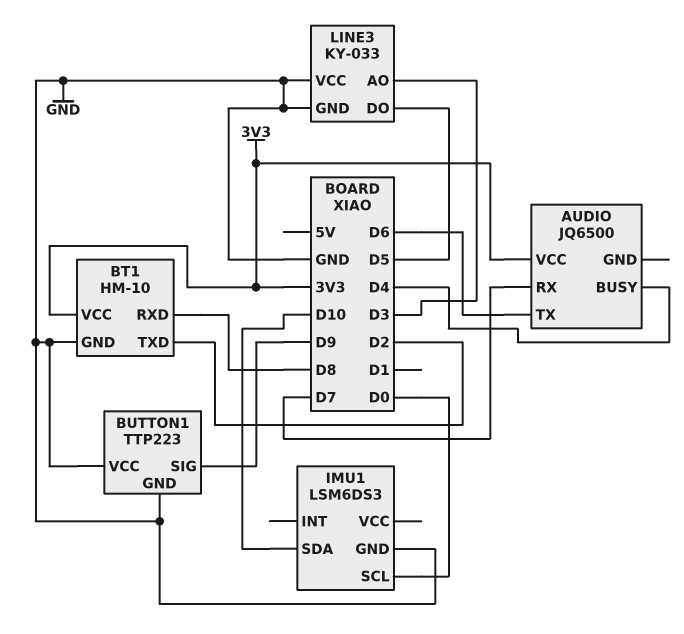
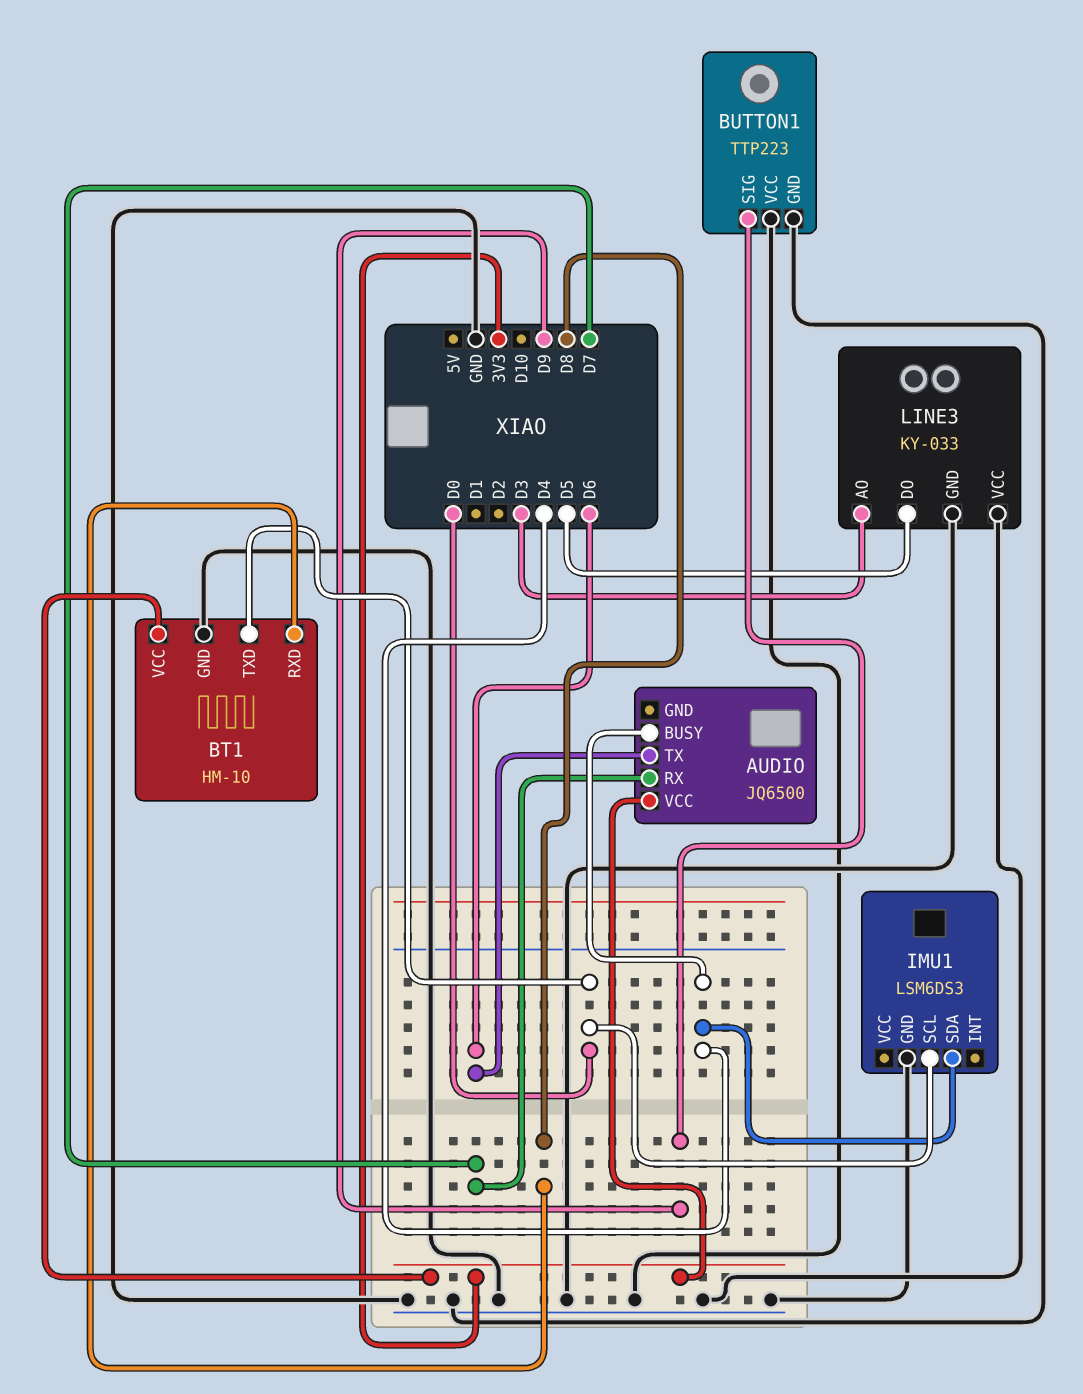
BT1 pin TXD: D2 -> D0
IMU1 pin SDA: D10 -> D4

